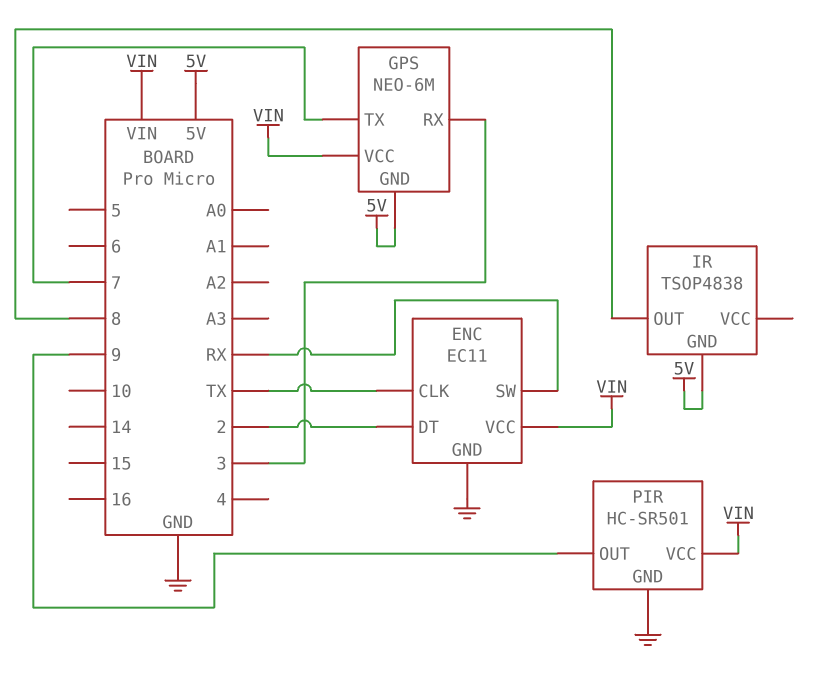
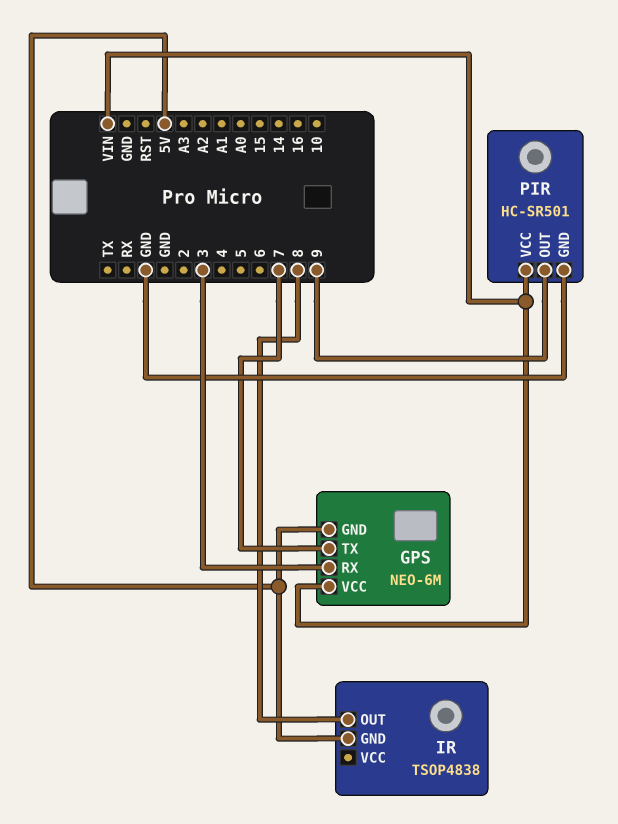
ENC: EC11 -> none
ENC pin CLK: TX -> none
ENC pin DT: 2 -> none
ENC pin GND: GND -> none
ENC pin SW: RX -> none
ENC pin VCC: VIN -> none

